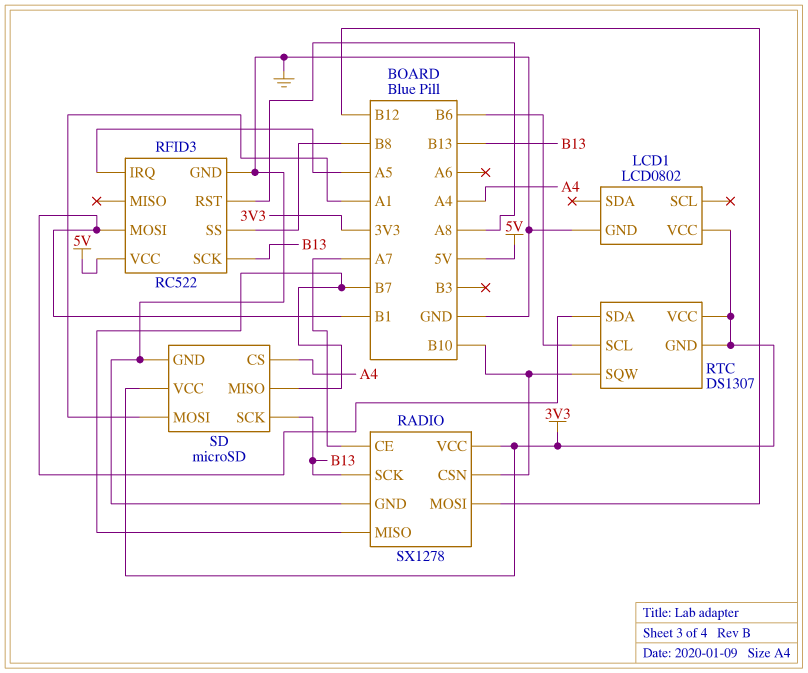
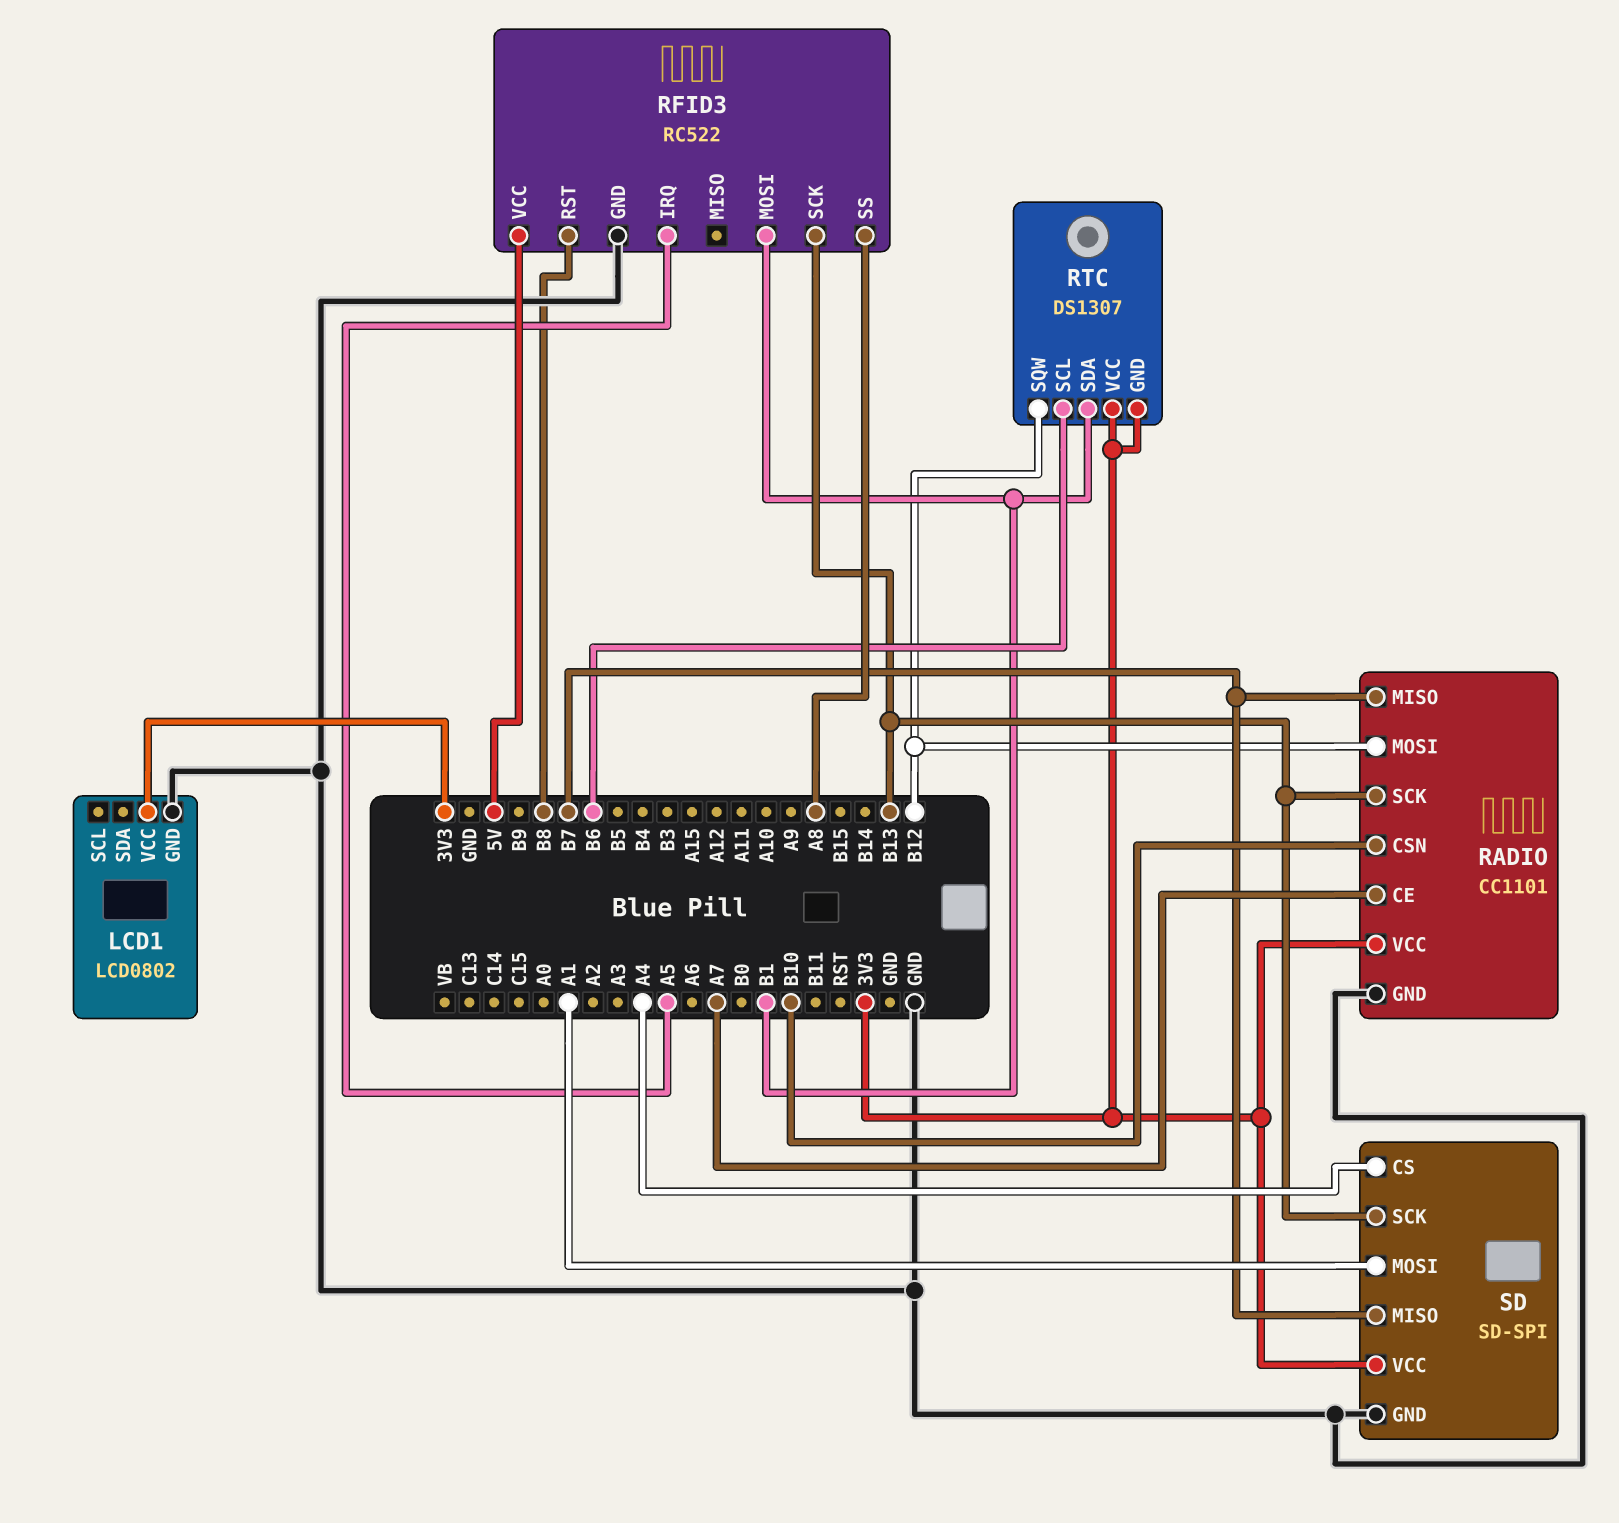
RADIO: SX1278 -> CC1101
RFID3 pin RST: A8 -> B8
RFID3 pin SS: B8 -> A8
RTC pin SQW: B10 -> B12
SD: microSD -> SD-SPI

